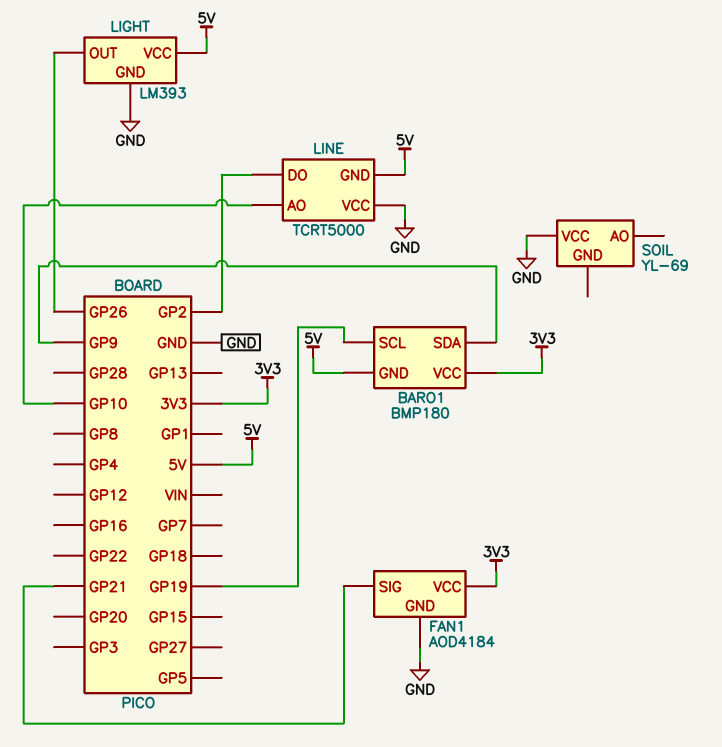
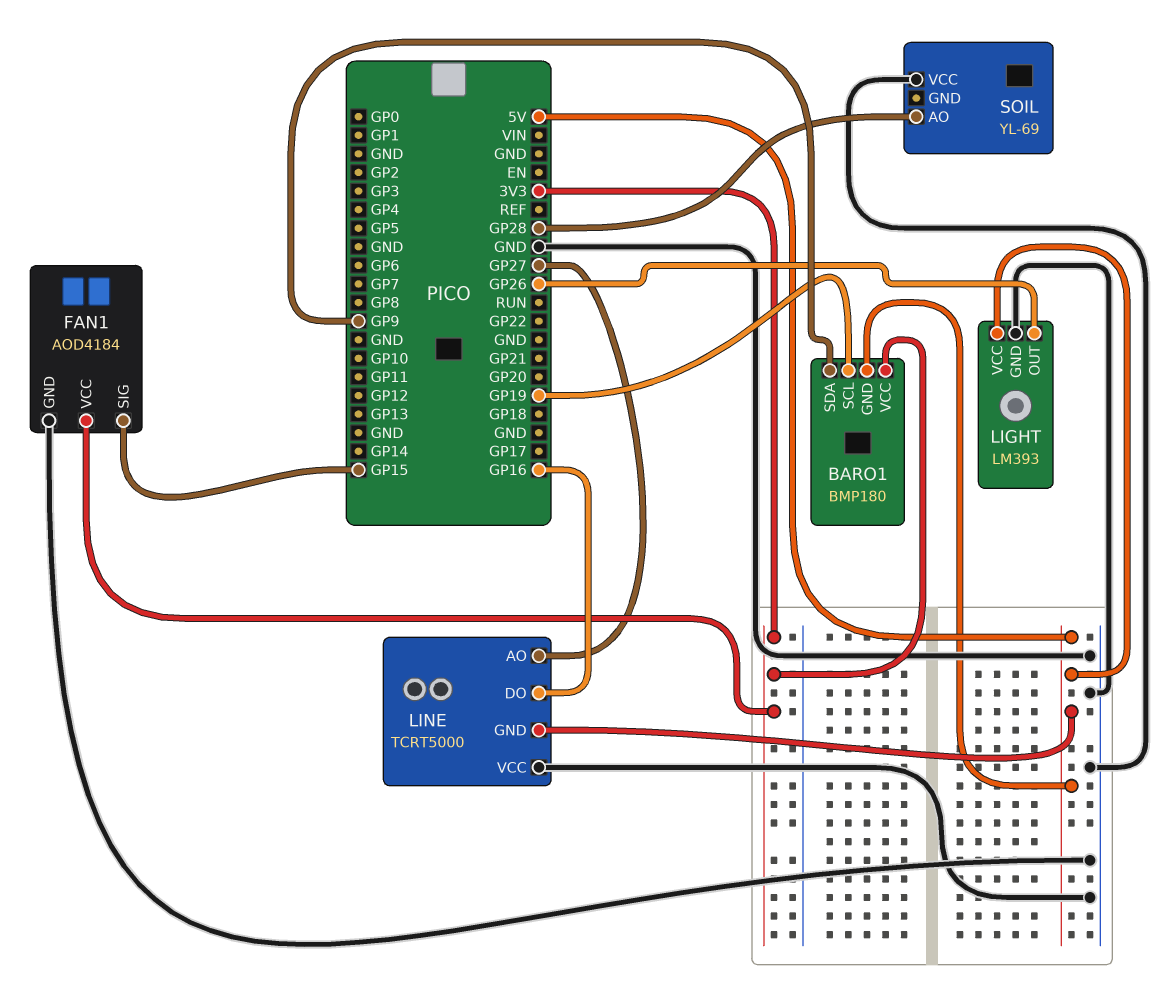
FAN1 pin SIG: GP21 -> GP15
LINE pin AO: GP10 -> GP27
LINE pin DO: GP2 -> GP16
SOIL pin AO: none -> GP28

